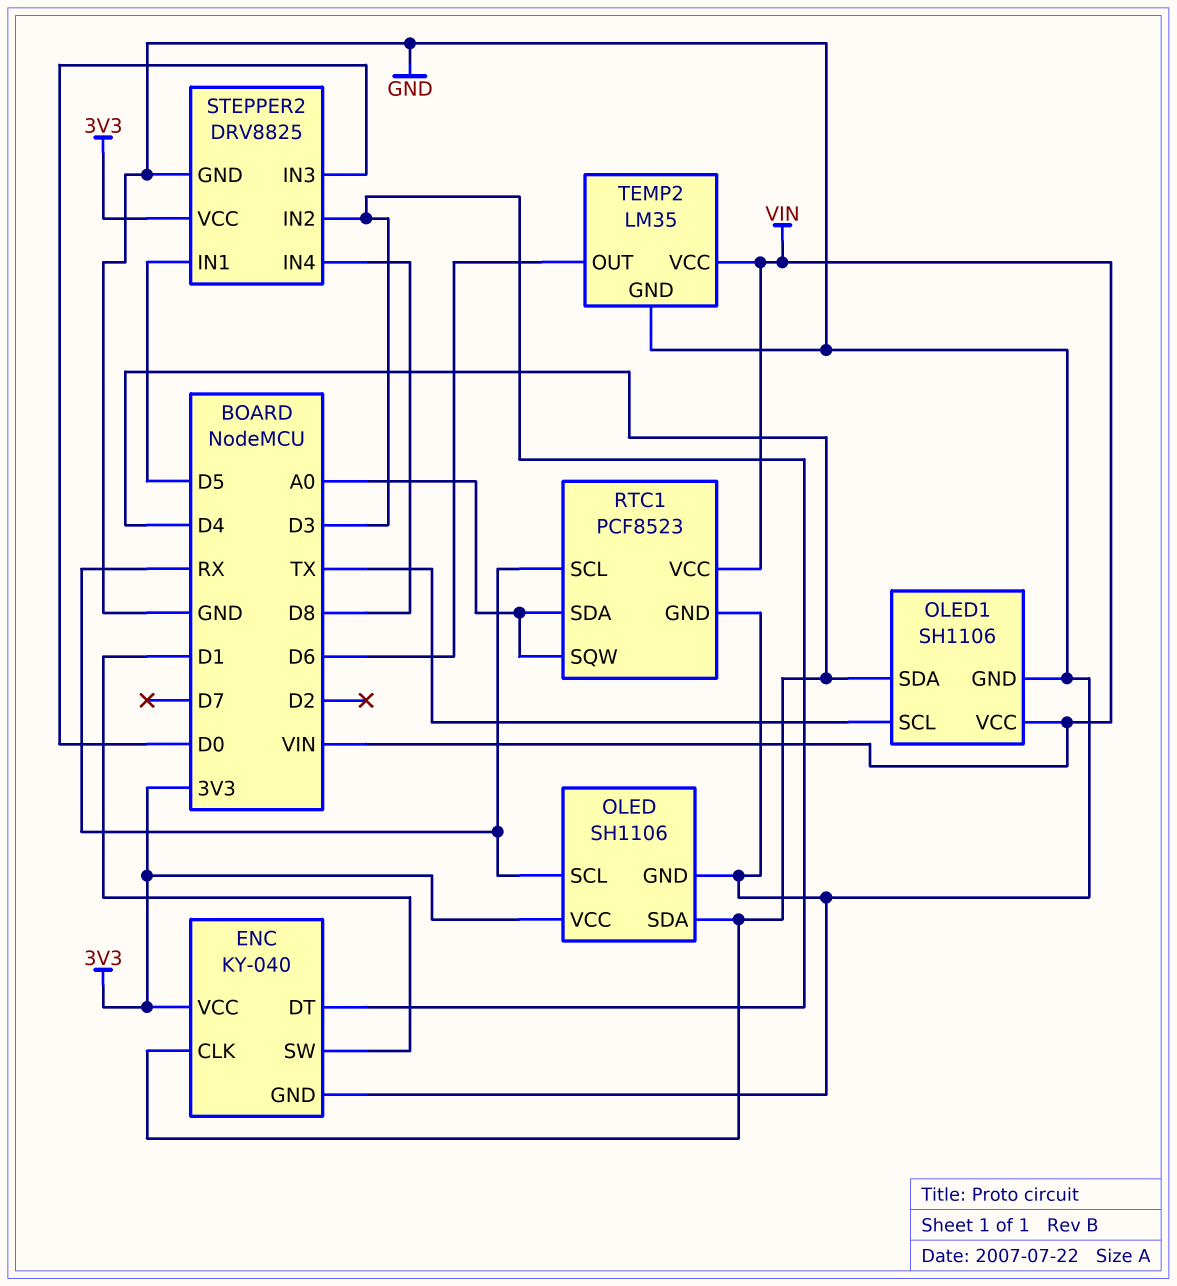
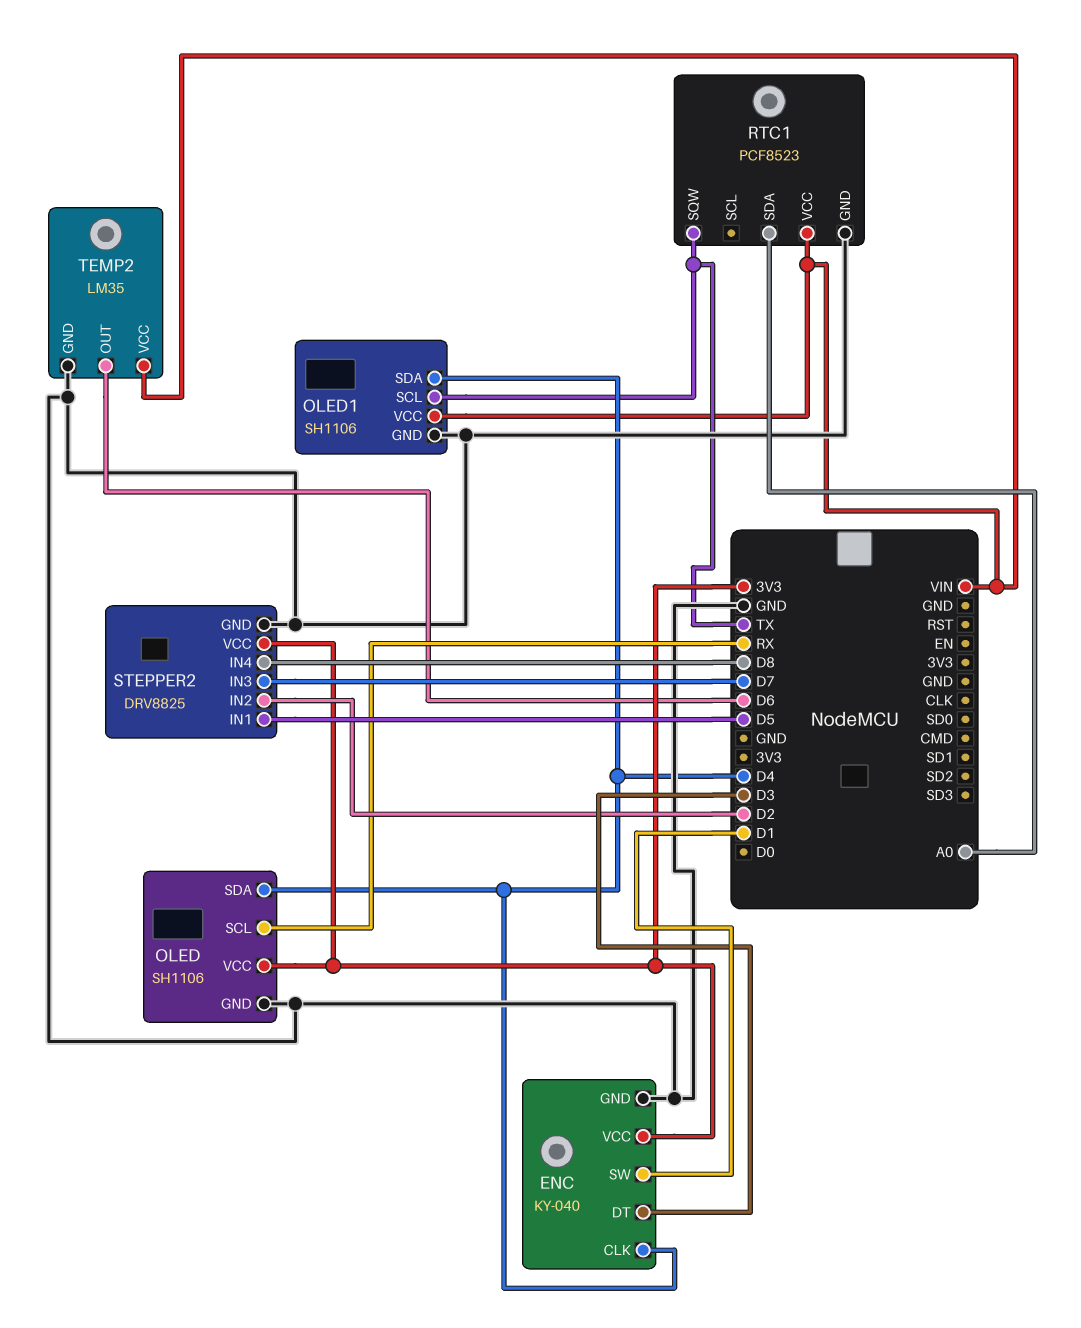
RTC1 pin SCL: RX -> none
RTC1 pin SQW: A0 -> TX
STEPPER2 pin IN2: D3 -> D2
STEPPER2 pin IN3: D0 -> D7

